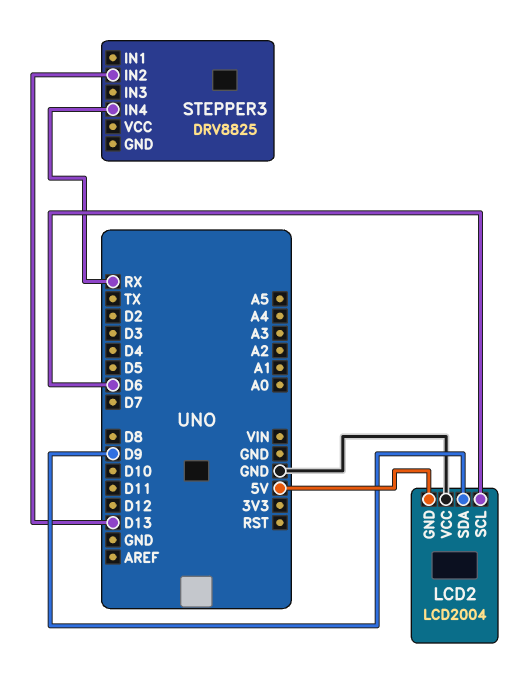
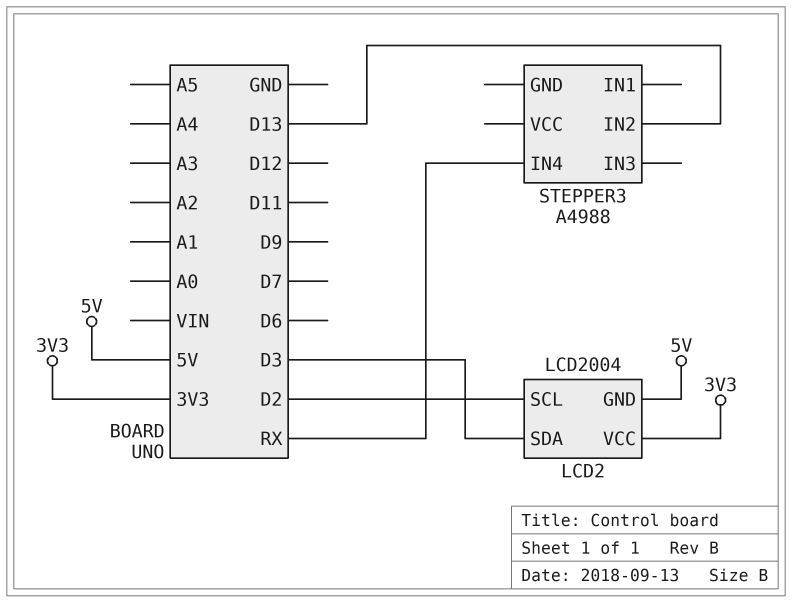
LCD2 pin SCL: D6 -> D2
LCD2 pin SDA: D9 -> D3
LCD2 pin VCC: GND -> 3V3
STEPPER3: DRV8825 -> A4988

